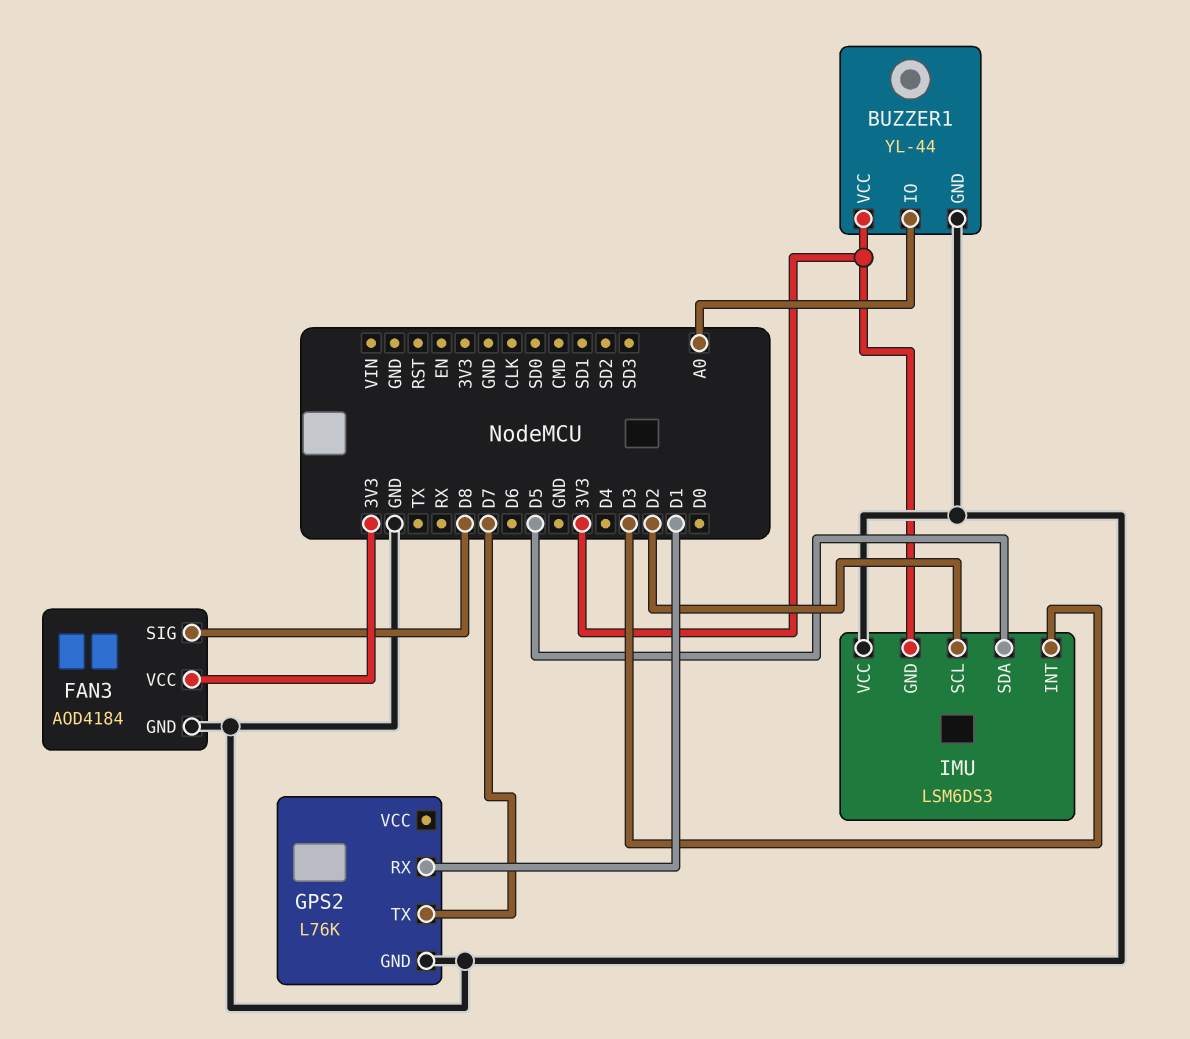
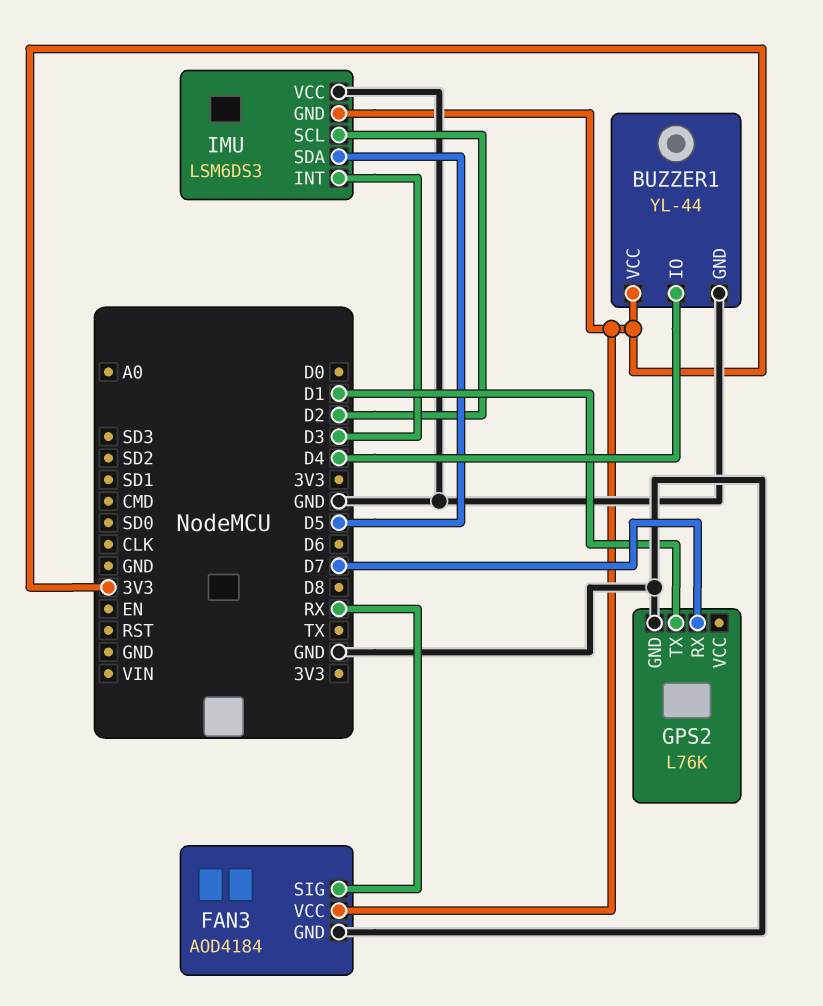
BUZZER1 pin IO: A0 -> D4
FAN3 pin SIG: D8 -> RX
GPS2 pin RX: D1 -> D7
GPS2 pin TX: D7 -> D1

